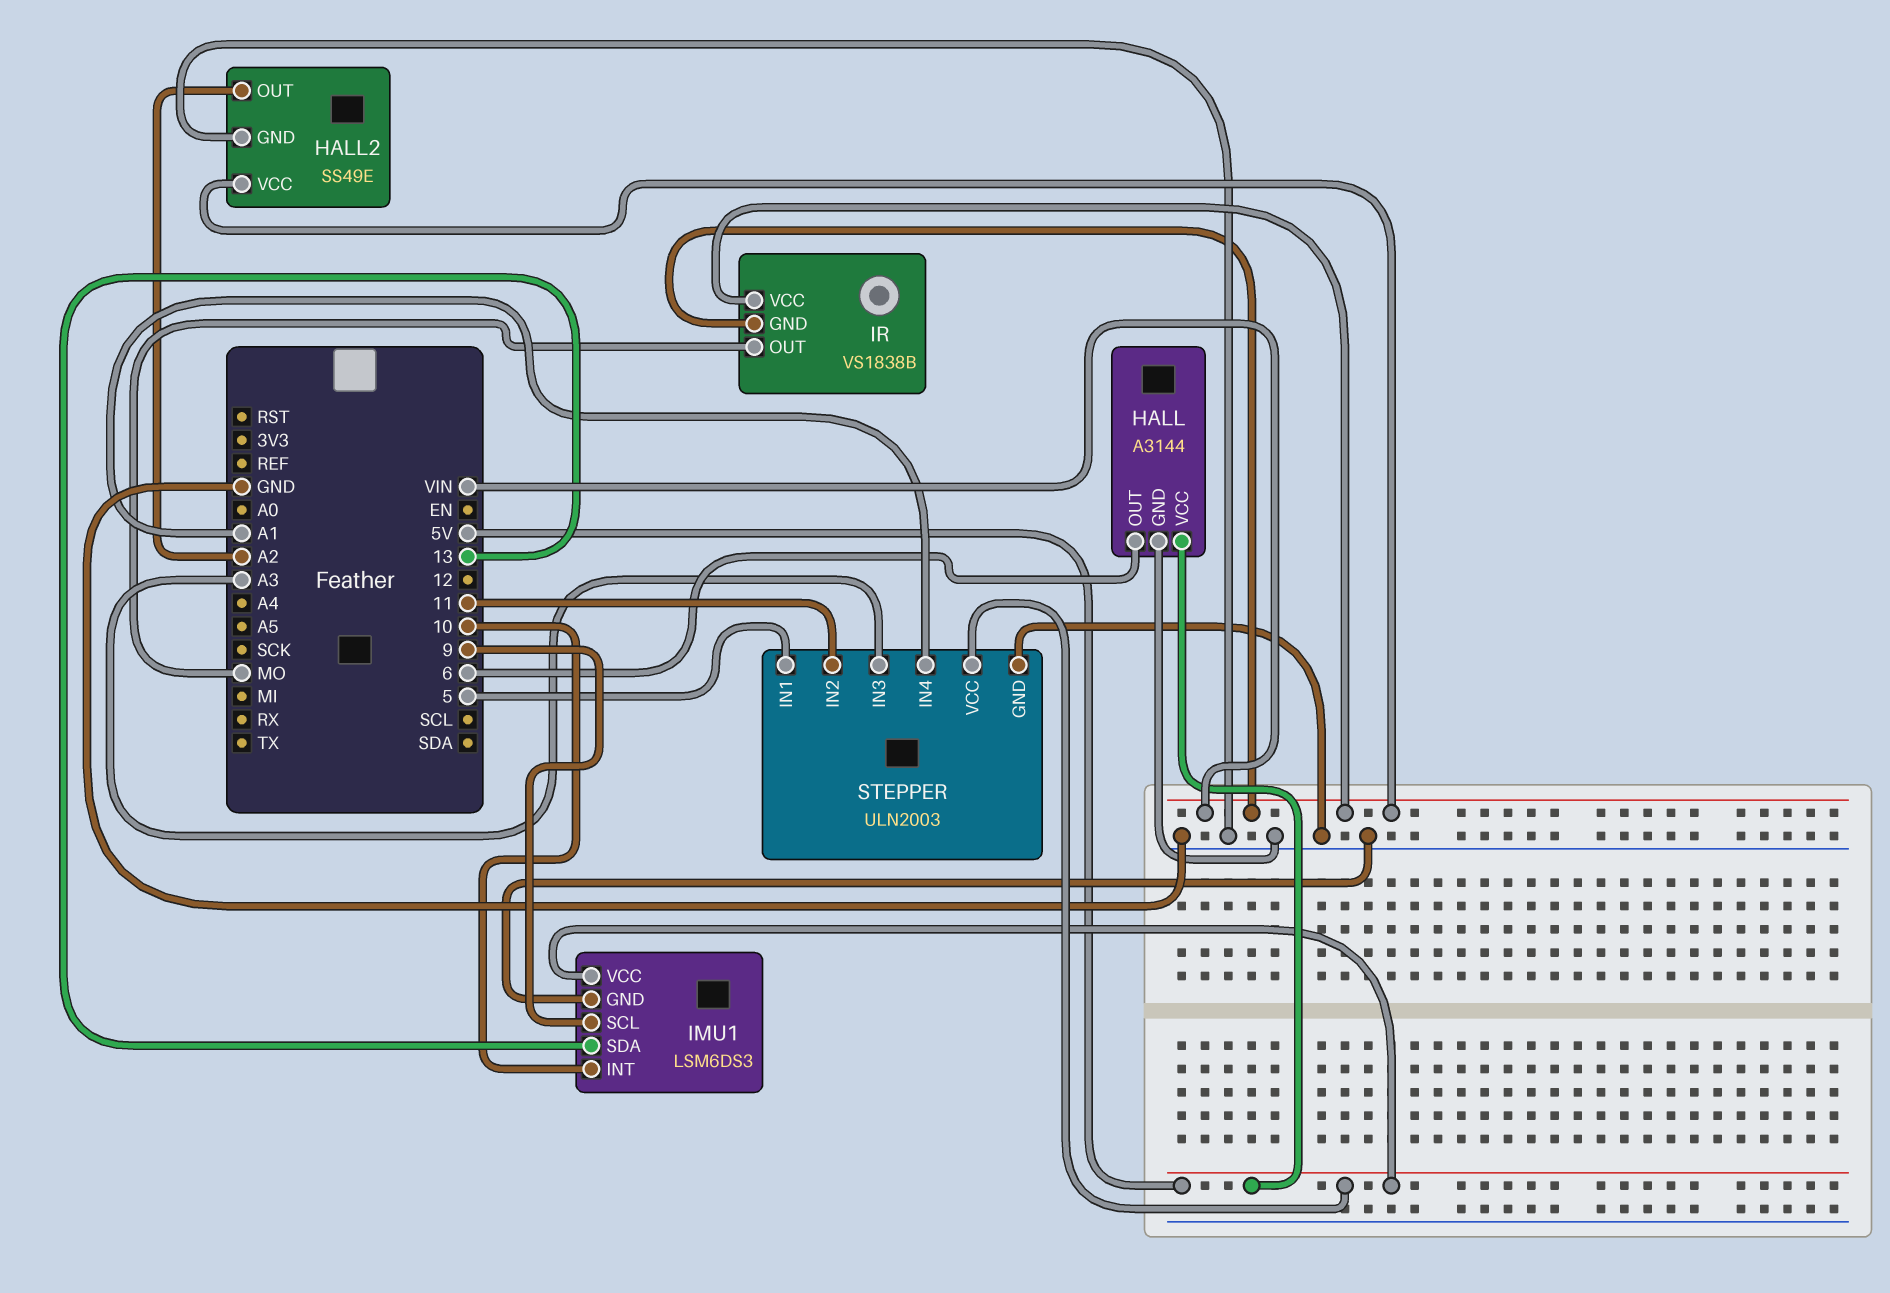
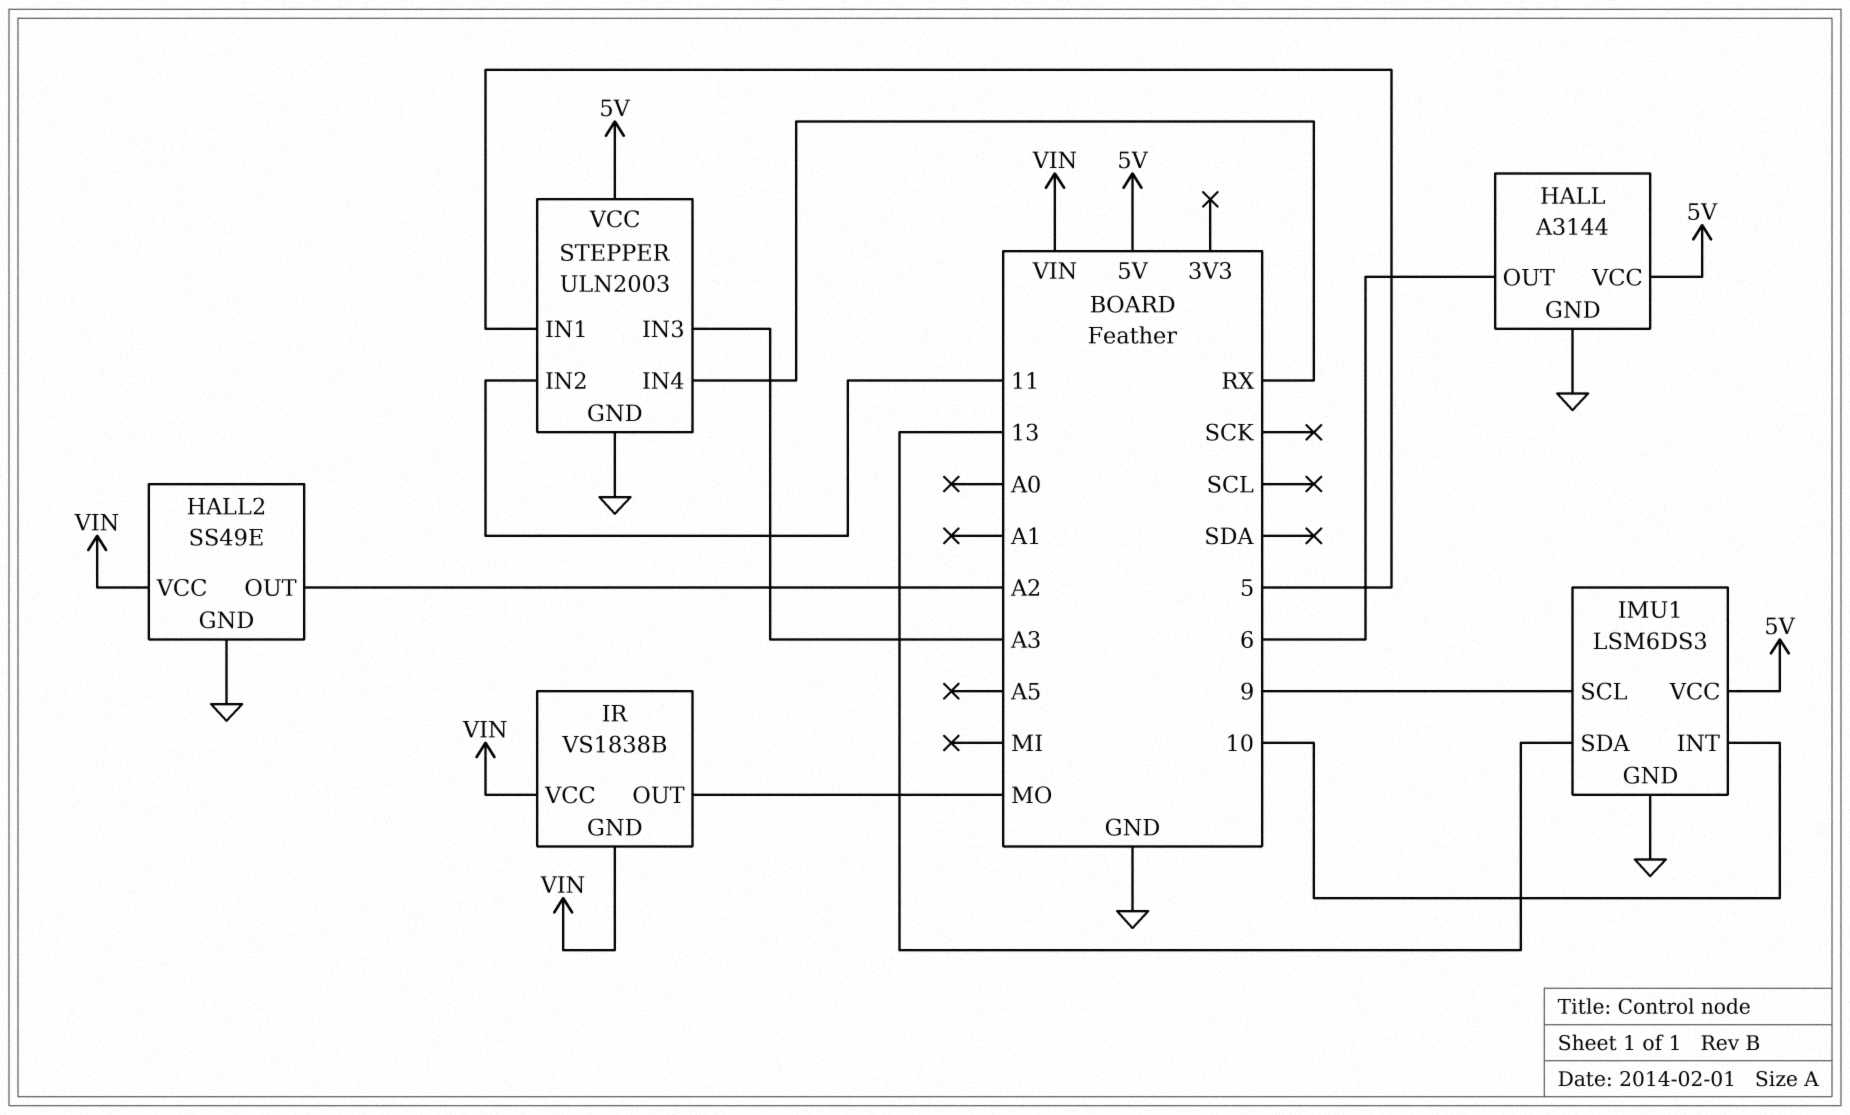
STEPPER pin IN4: A1 -> RX

